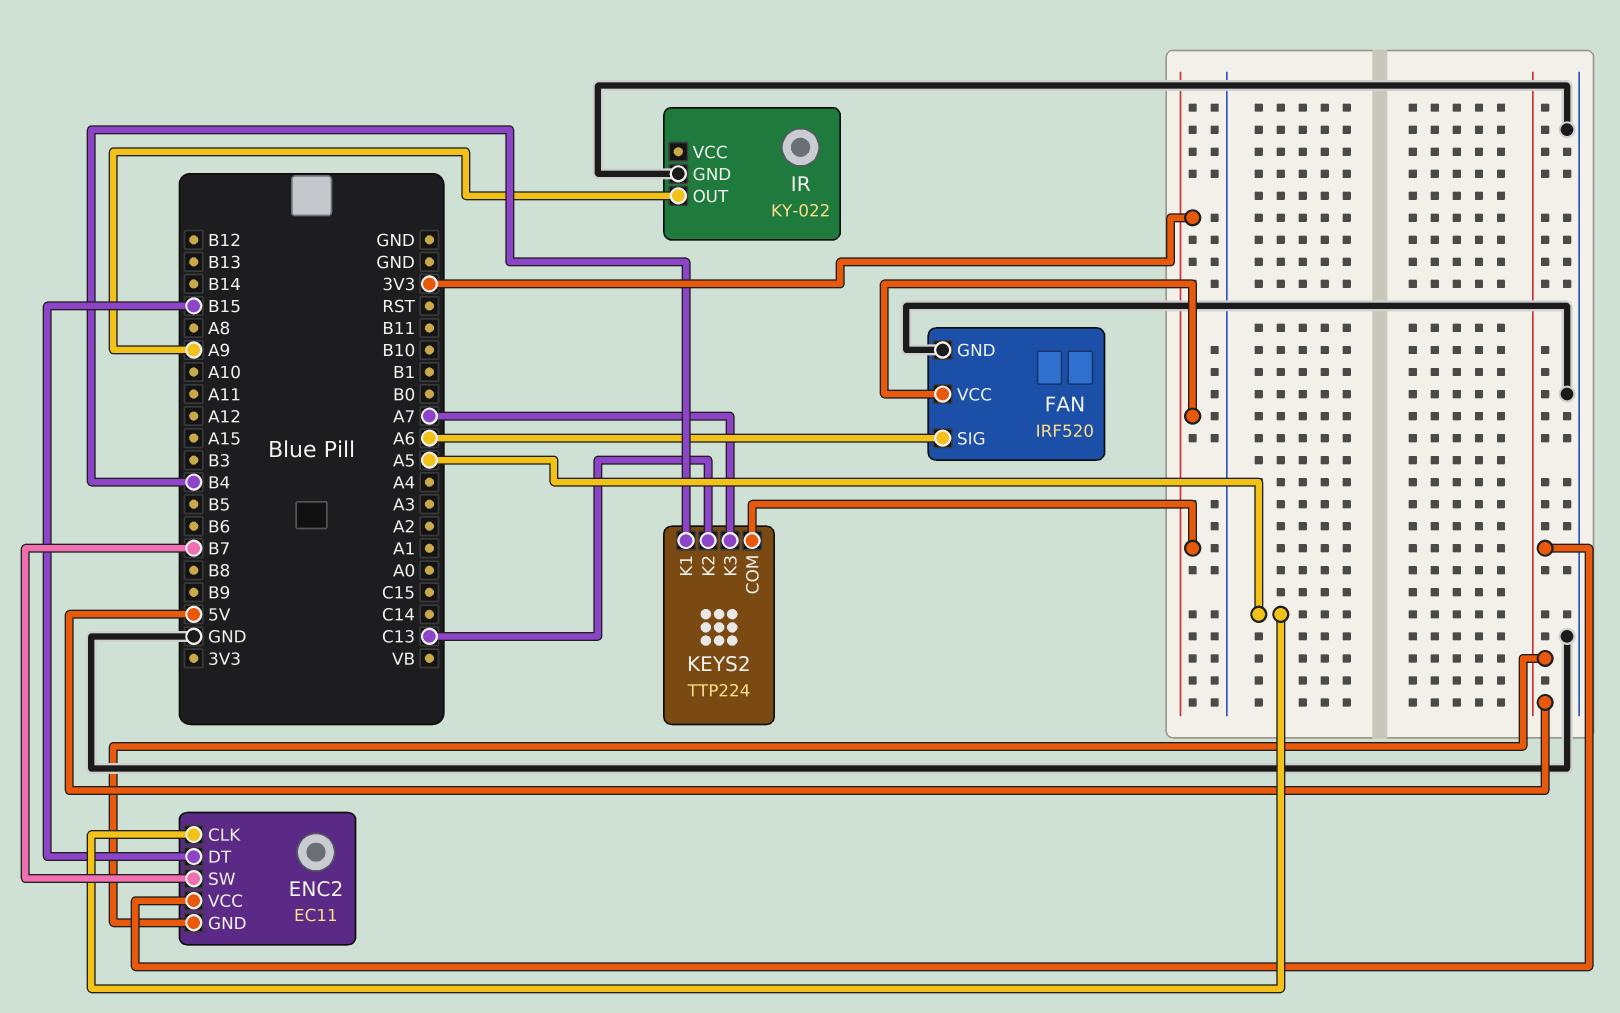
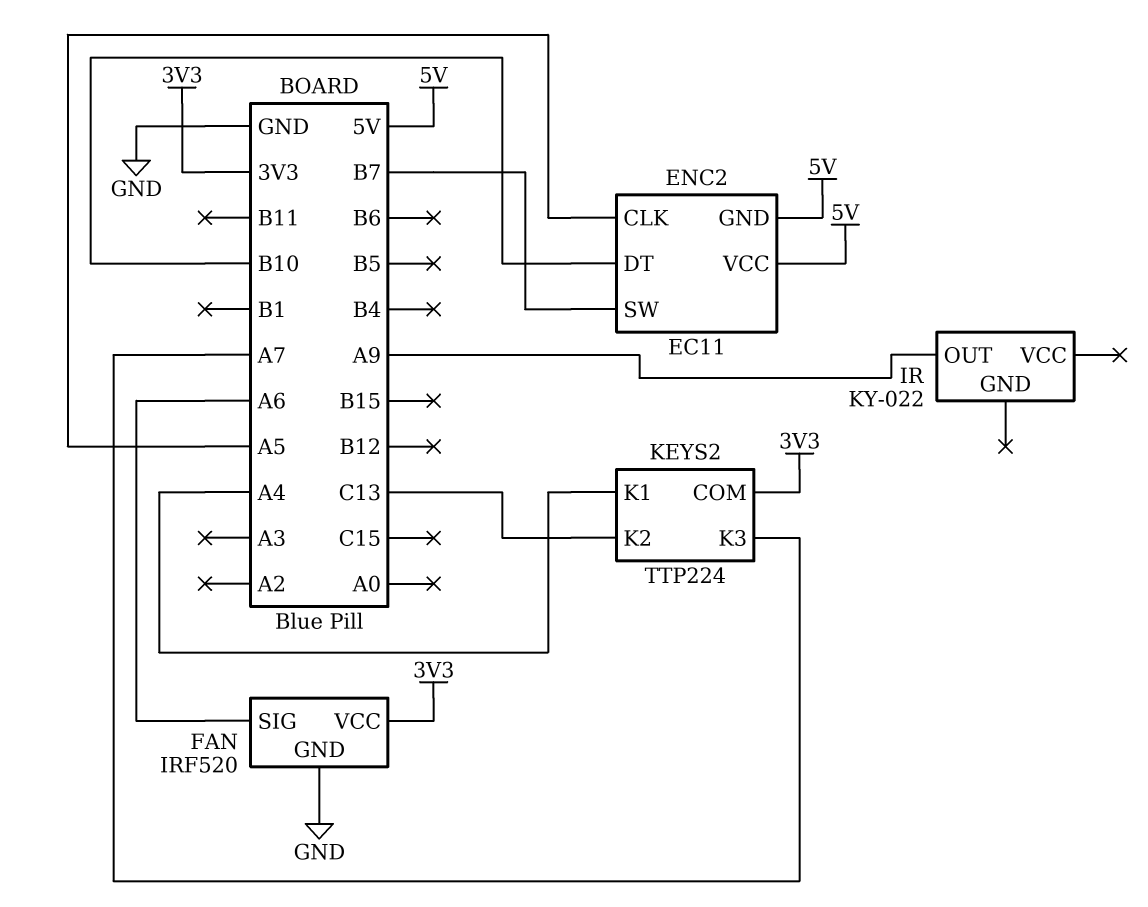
ENC2 pin DT: B15 -> B10
IR pin GND: GND -> none
KEYS2 pin K1: B4 -> A4

